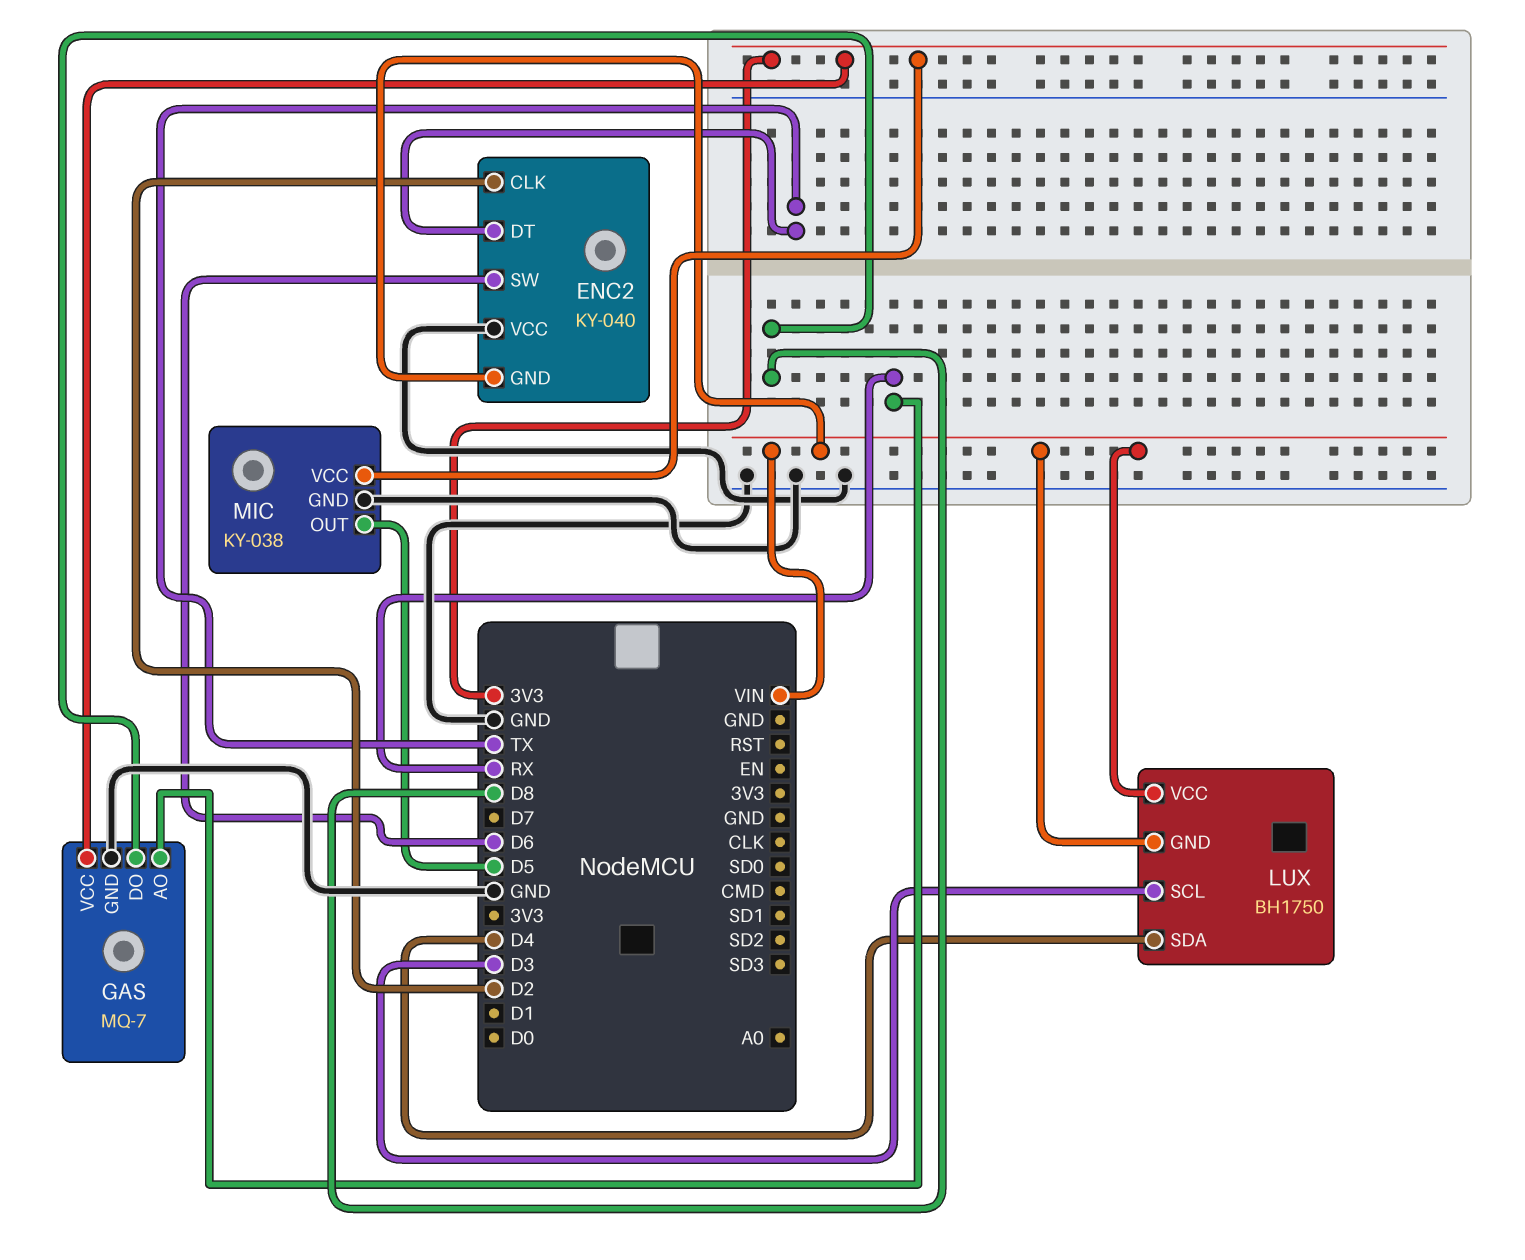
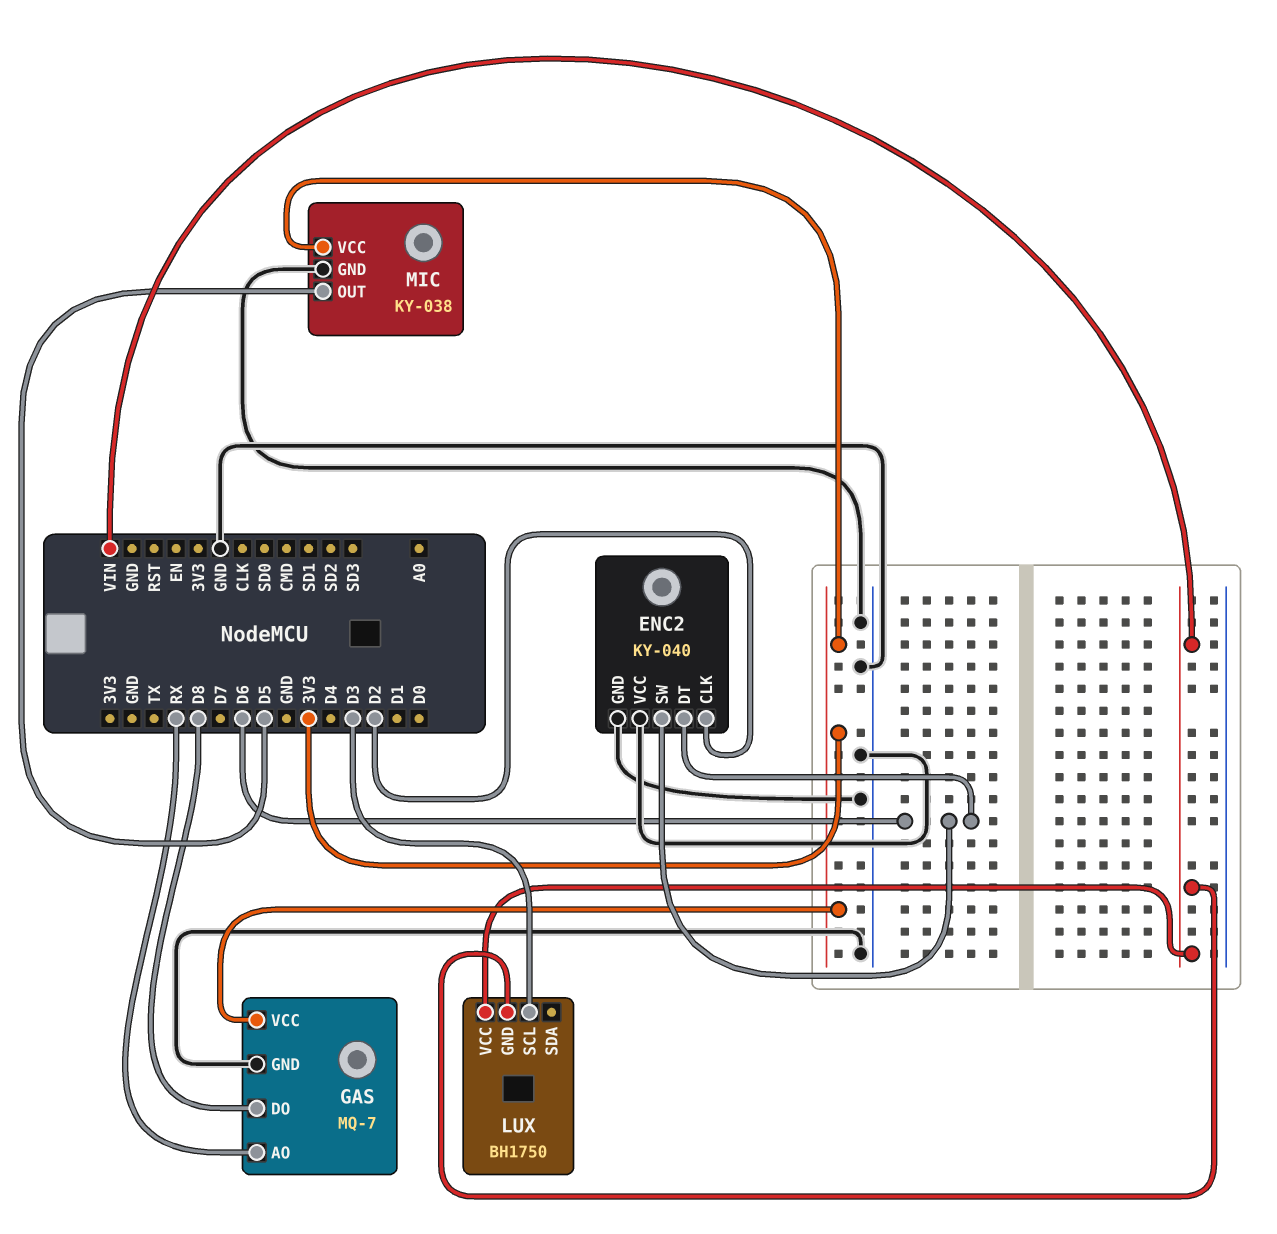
ENC2 pin DT: TX -> D6
ENC2 pin GND: VIN -> GND
LUX pin SDA: D4 -> none

